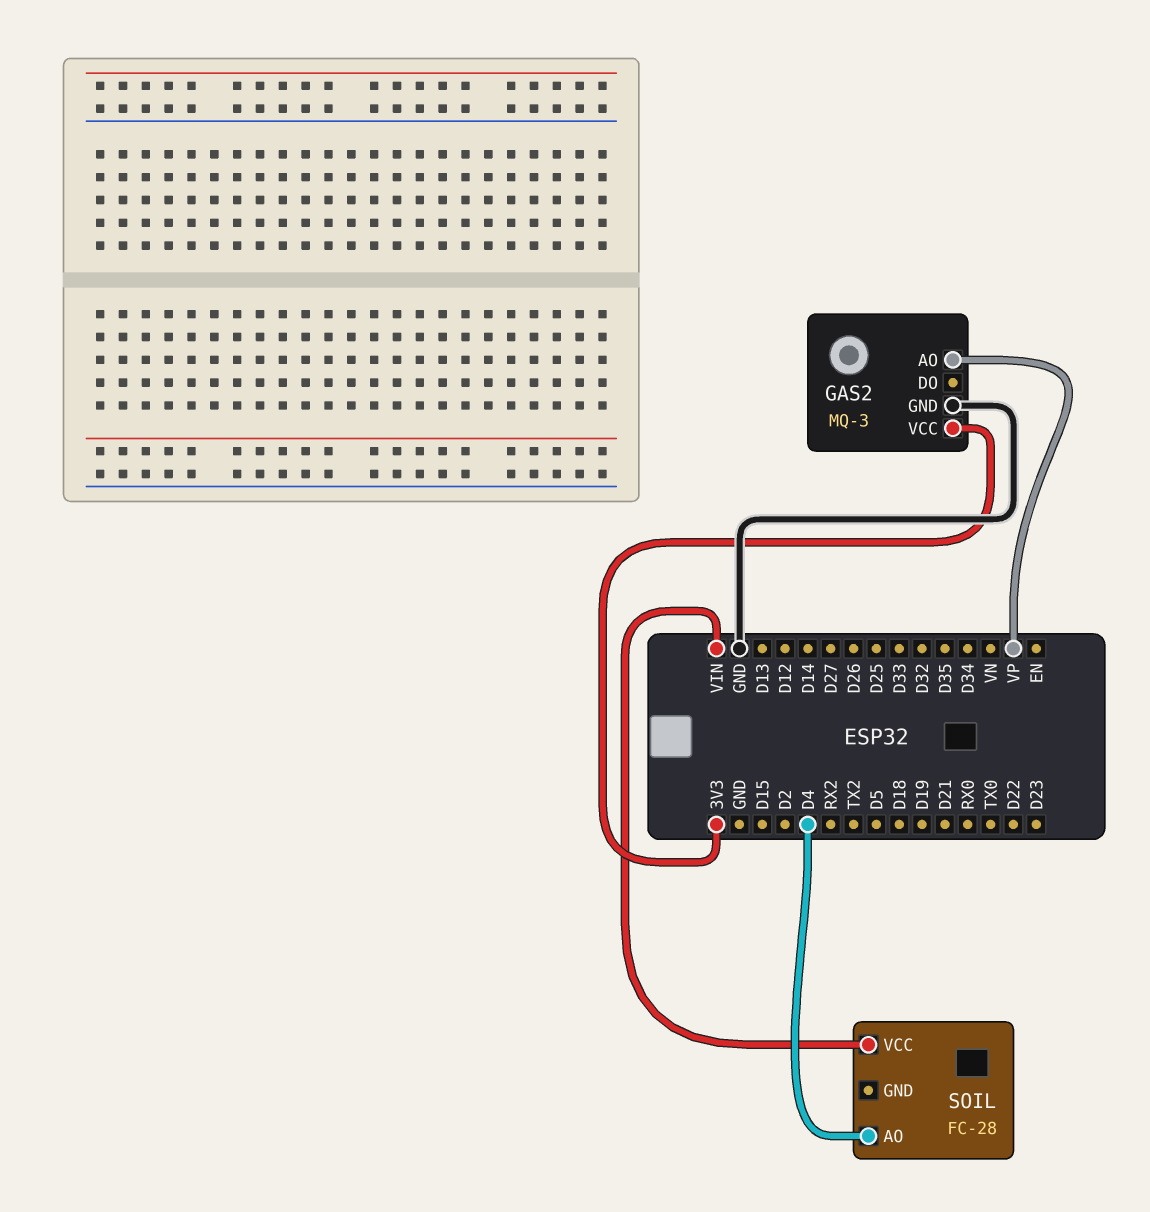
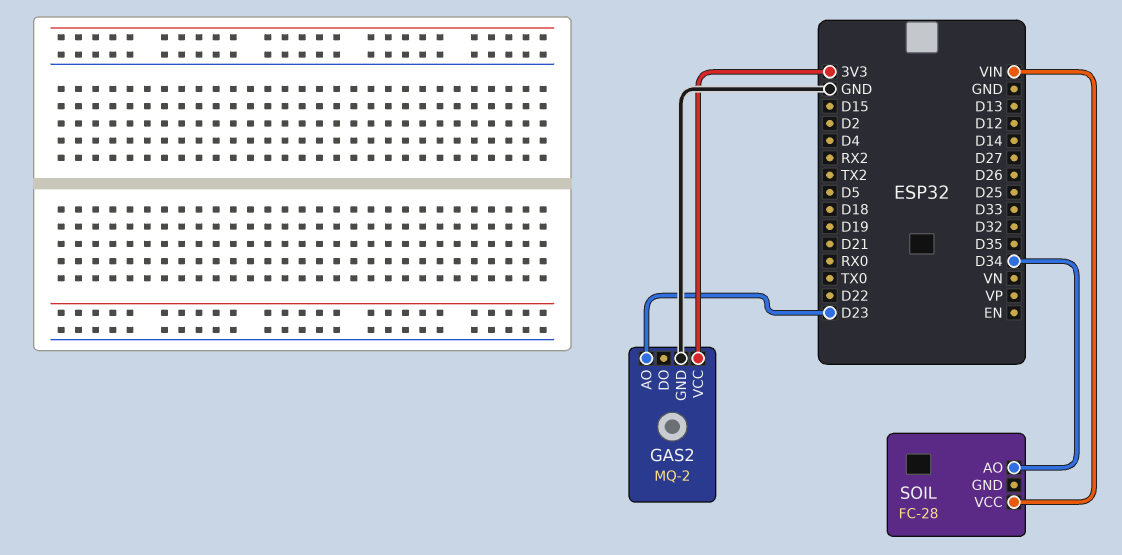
GAS2: MQ-3 -> MQ-2
GAS2 pin AO: VP -> D23
SOIL pin AO: D4 -> D34

